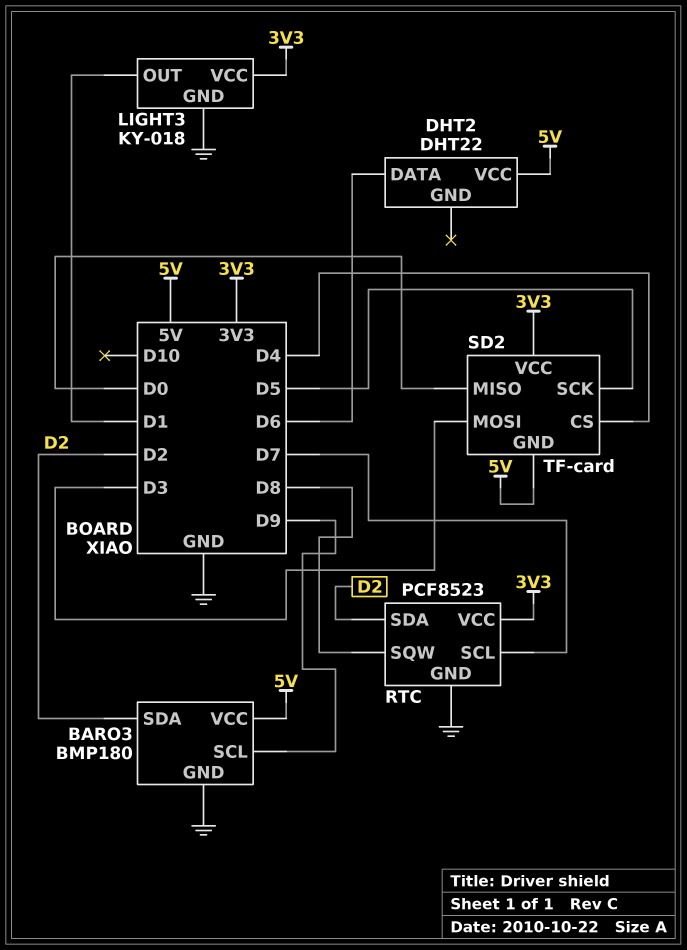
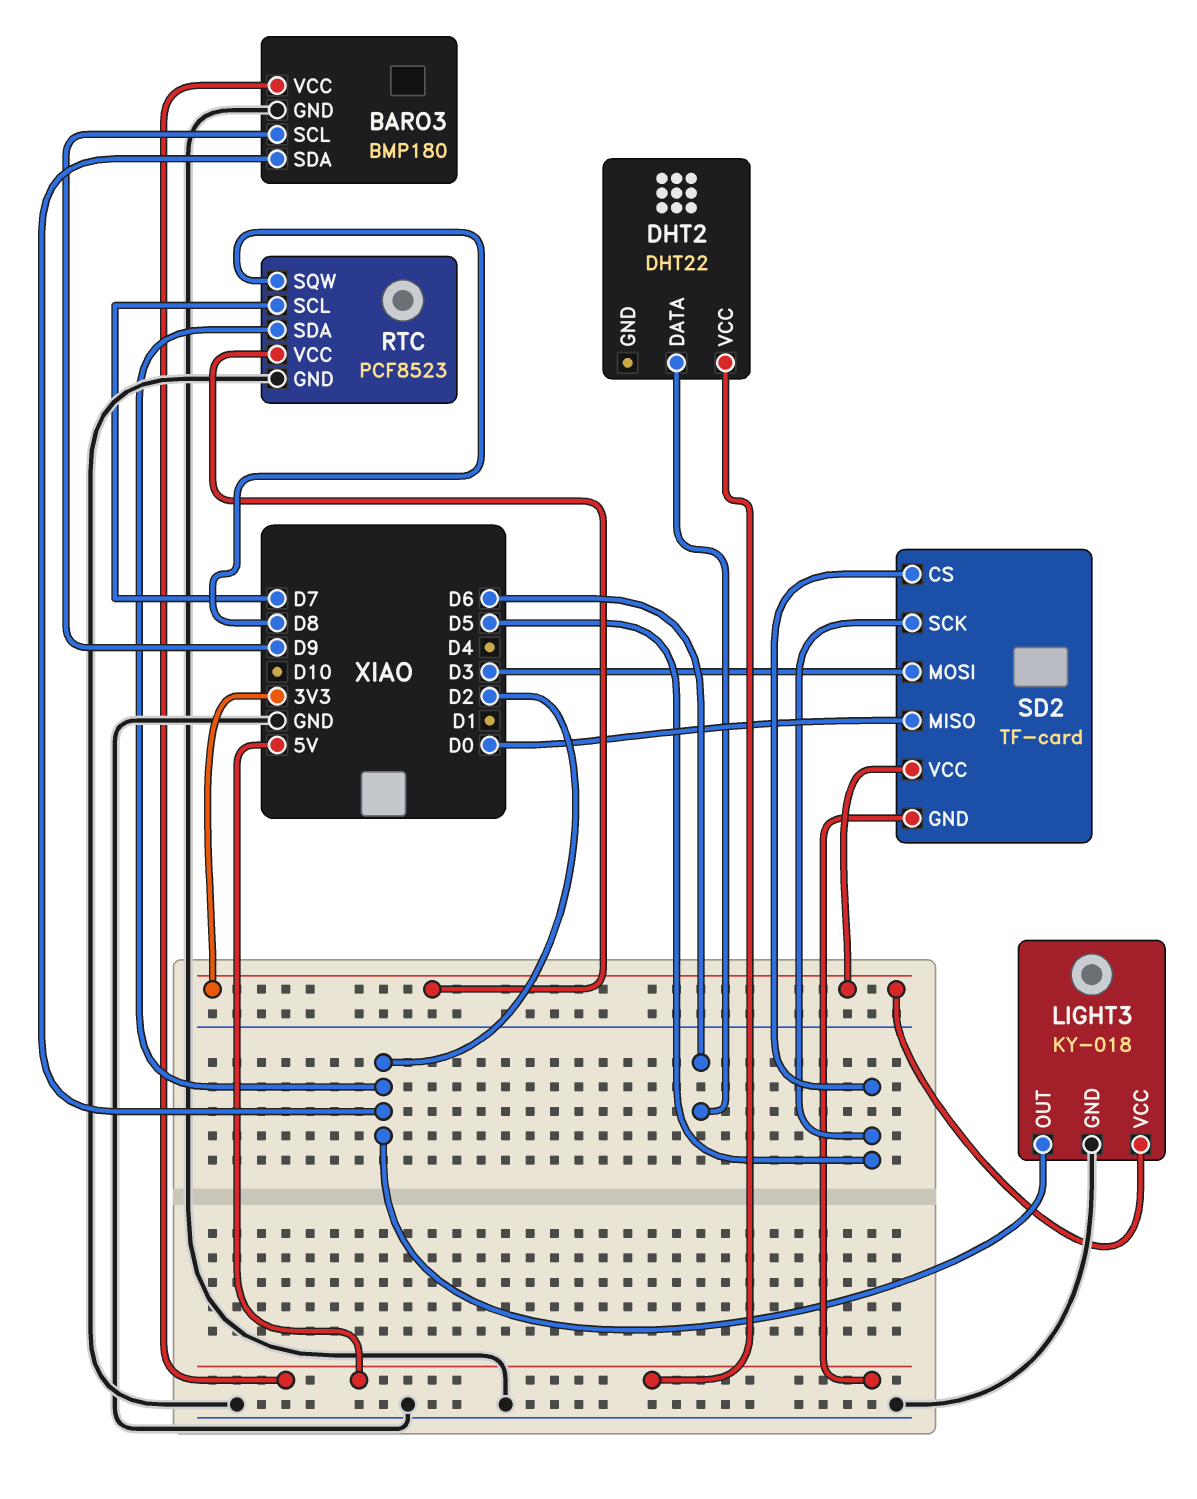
LIGHT3 pin OUT: D1 -> D2
SD2 pin CS: D4 -> D5

